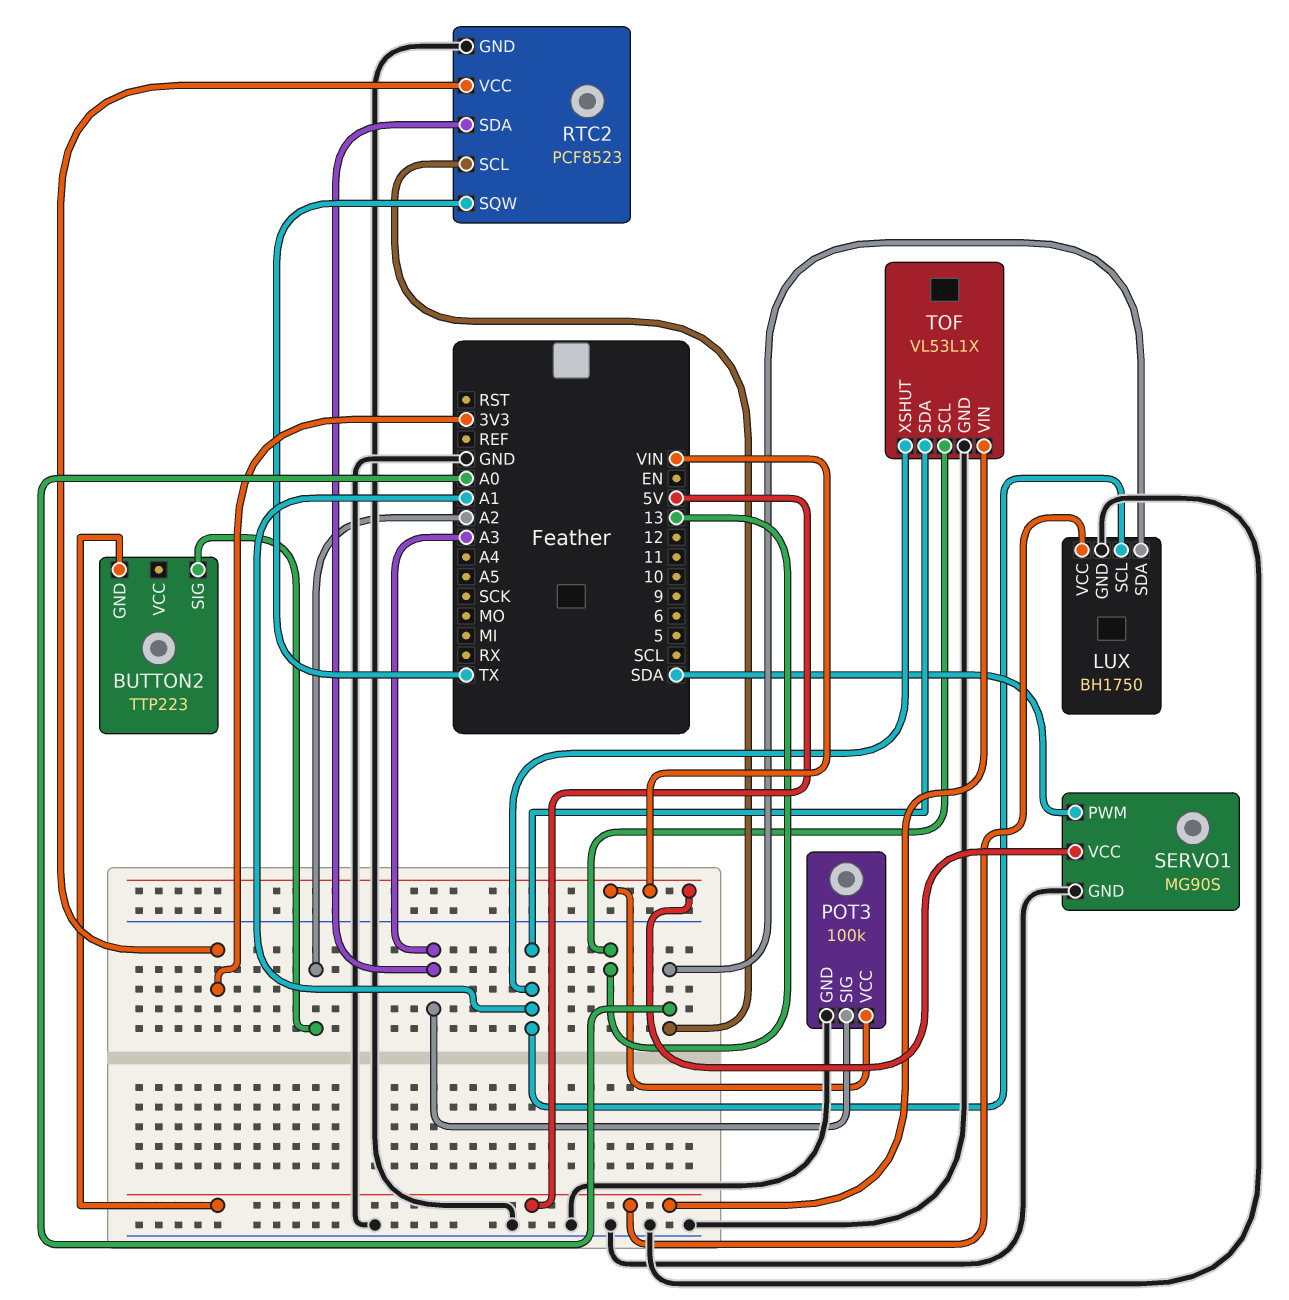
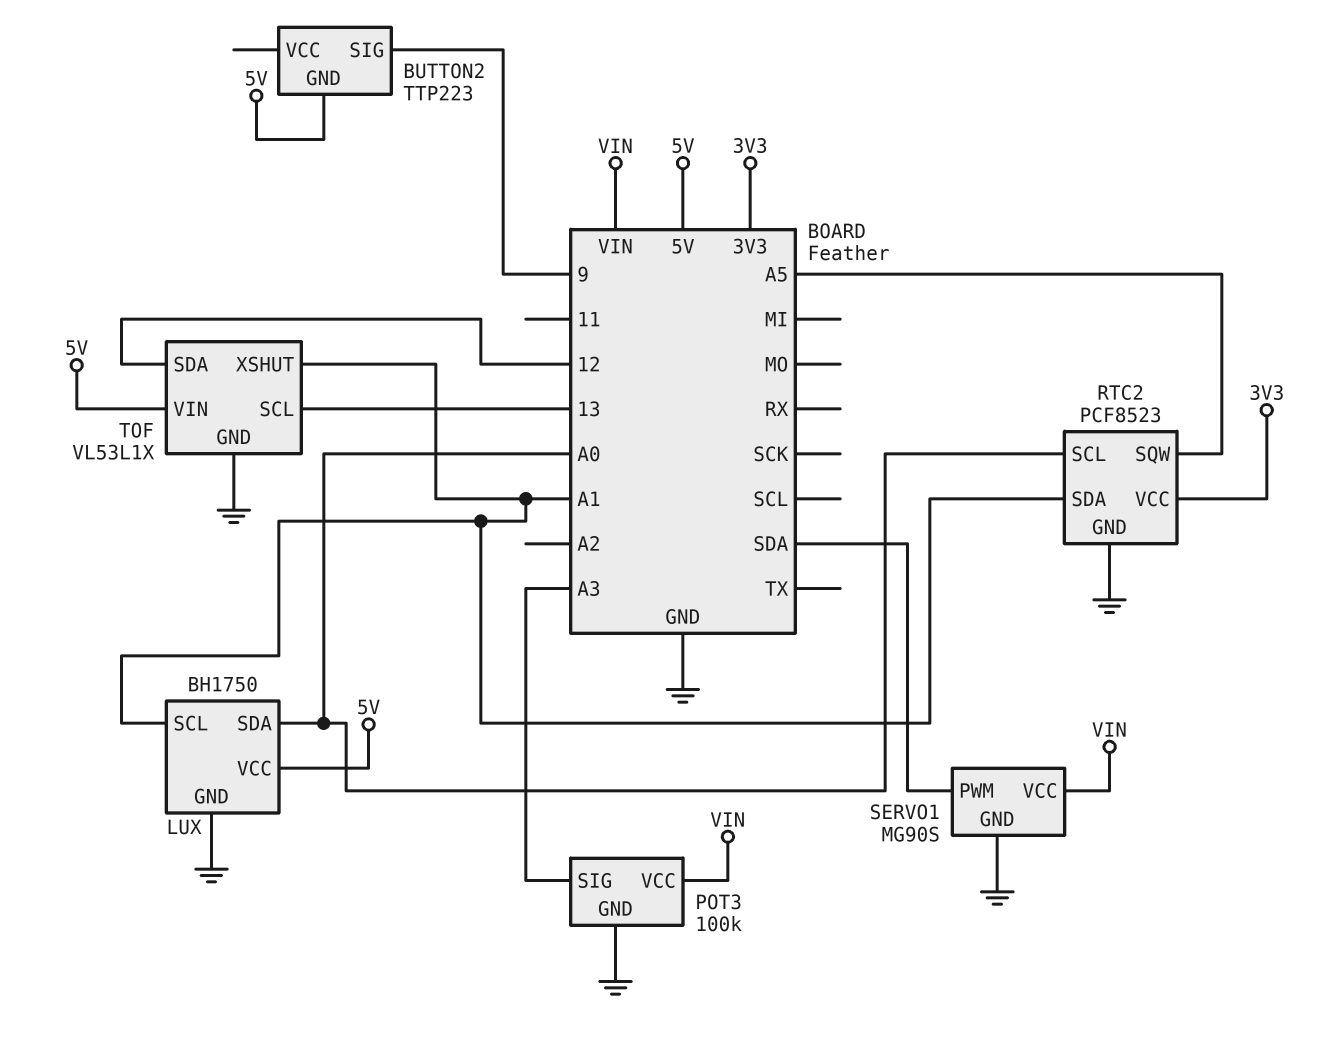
BUTTON2 pin SIG: A2 -> 9
RTC2 pin SDA: A3 -> A1
RTC2 pin SQW: TX -> A5
TOF pin SDA: A1 -> 12

